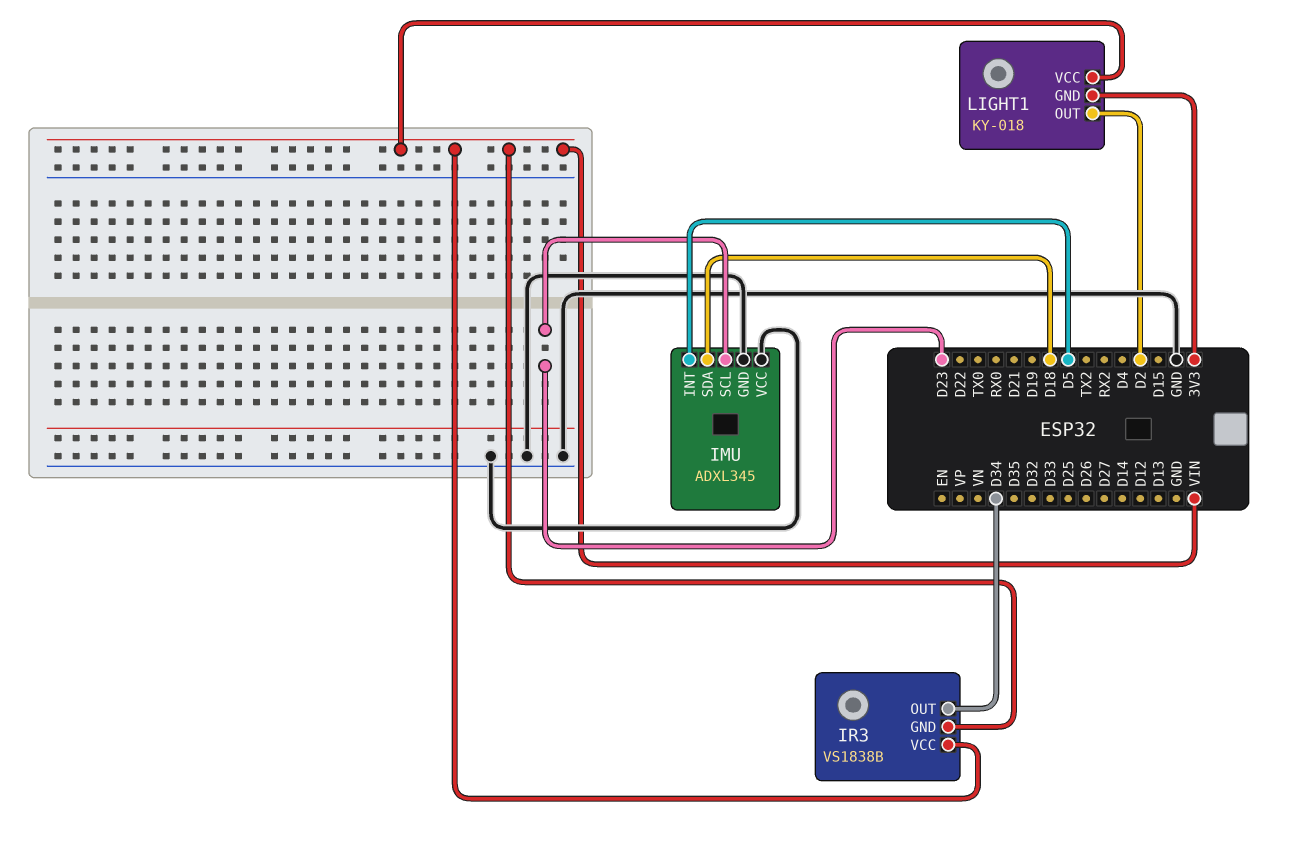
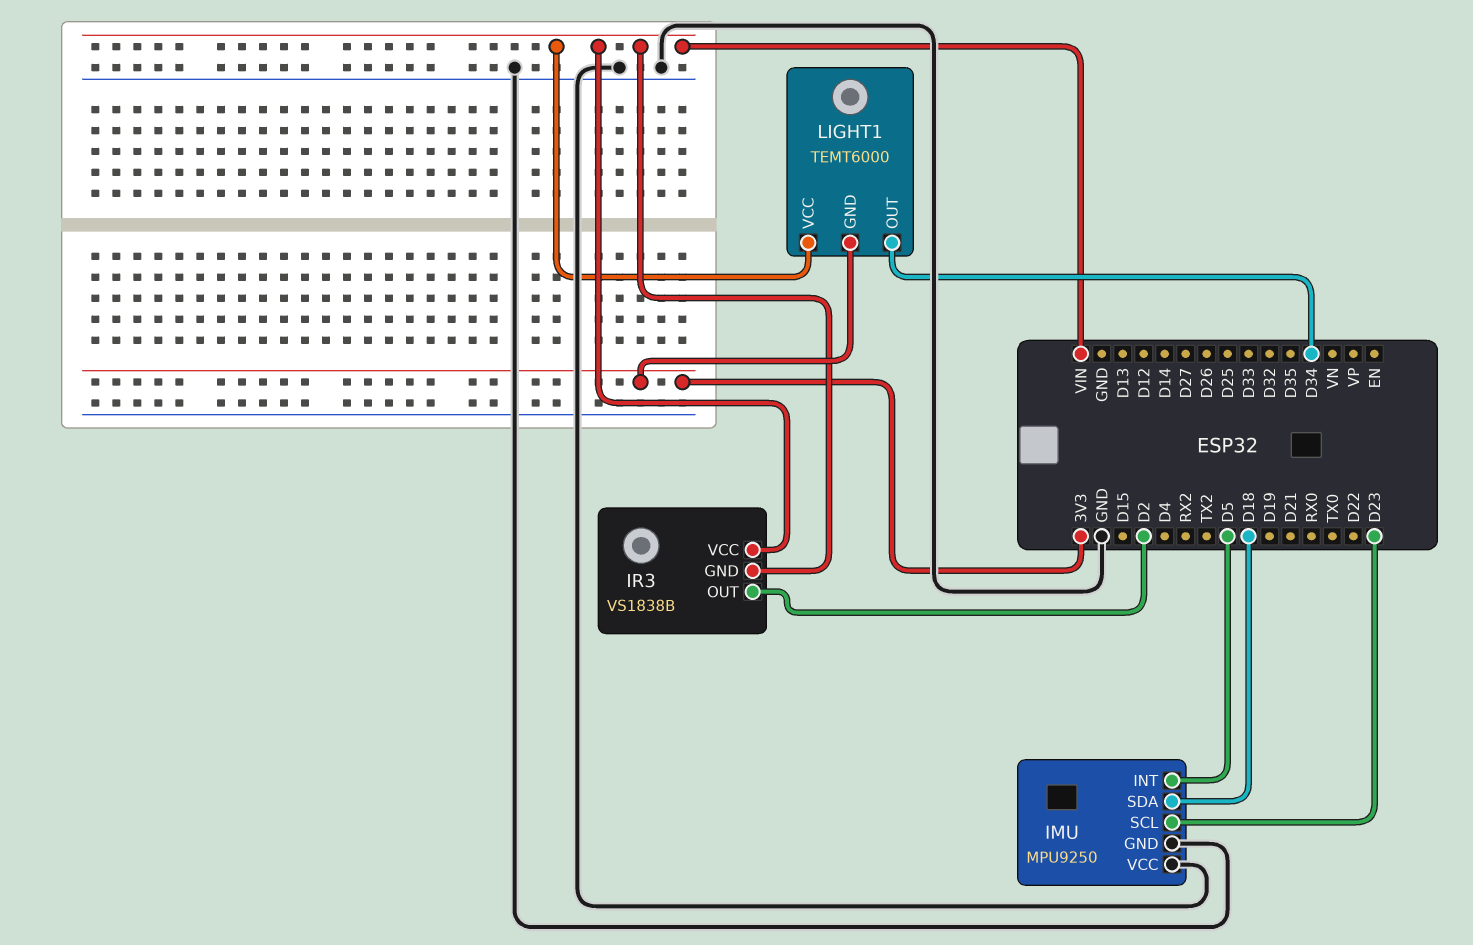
IMU: ADXL345 -> MPU9250
IR3 pin OUT: D34 -> D2
LIGHT1: KY-018 -> TEMT6000
LIGHT1 pin OUT: D2 -> D34

